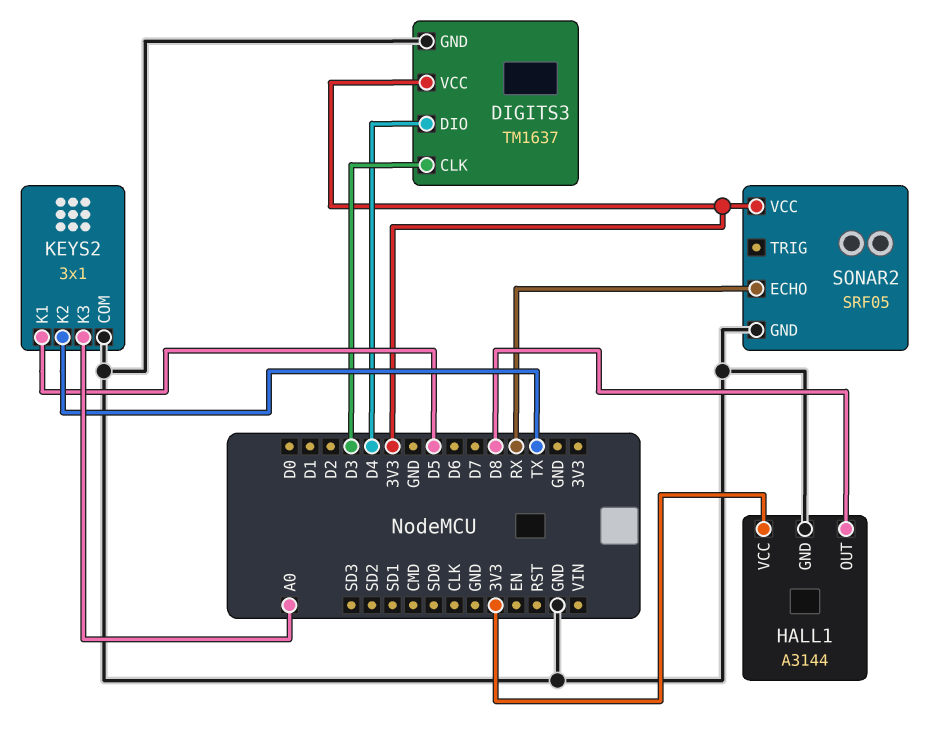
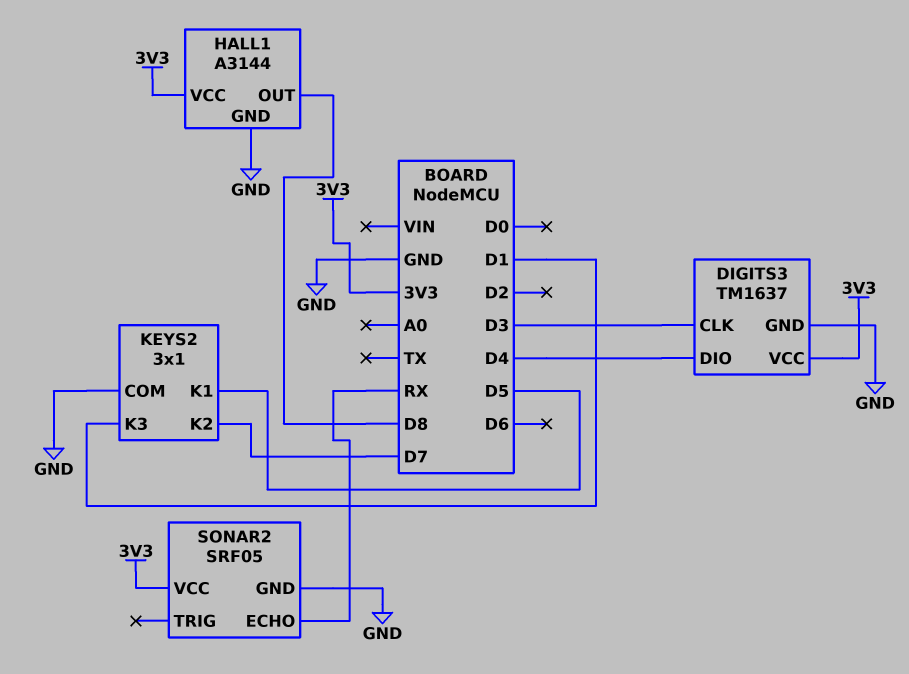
KEYS2 pin K2: TX -> D7
KEYS2 pin K3: A0 -> D1

